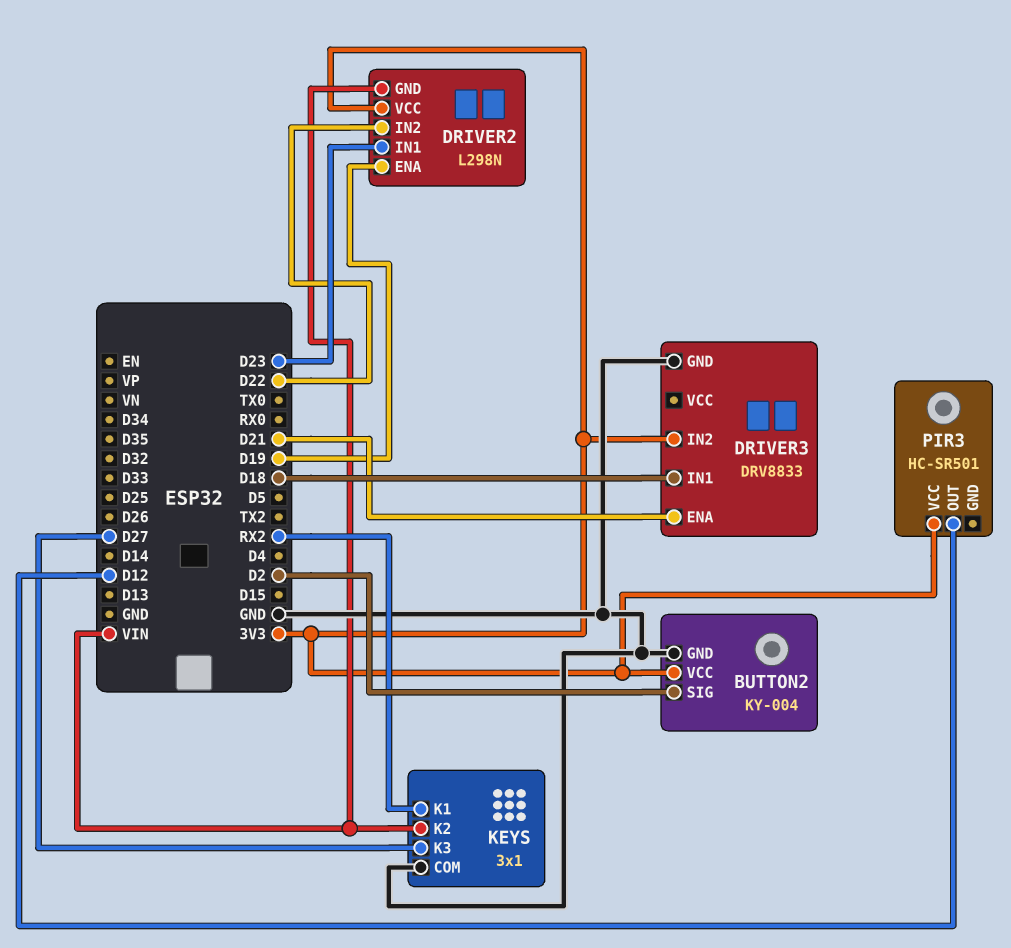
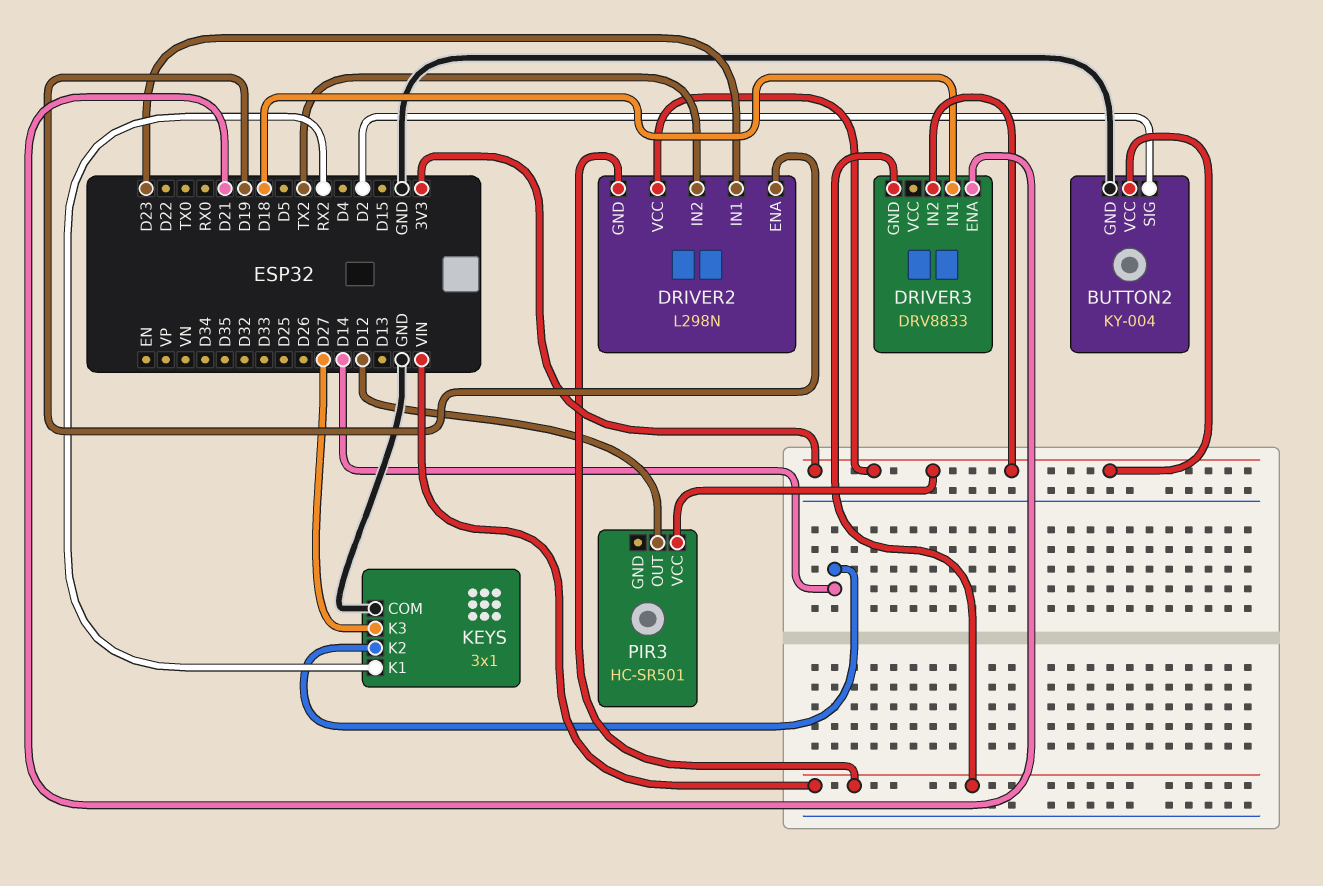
DRIVER2 pin IN2: D22 -> TX2
DRIVER3 pin GND: GND -> VIN
KEYS pin K2: VIN -> D14

